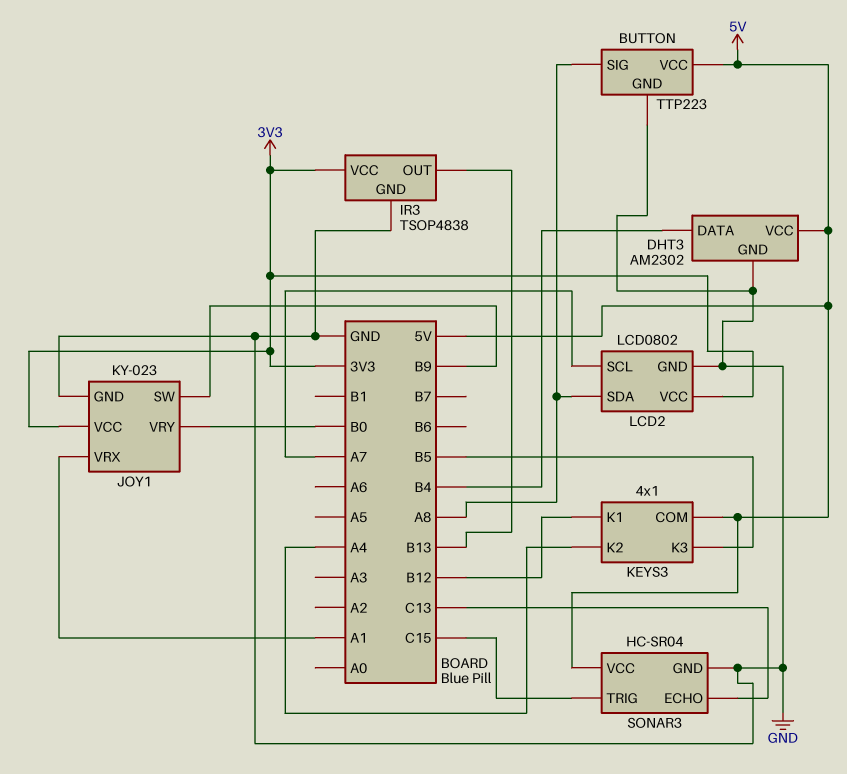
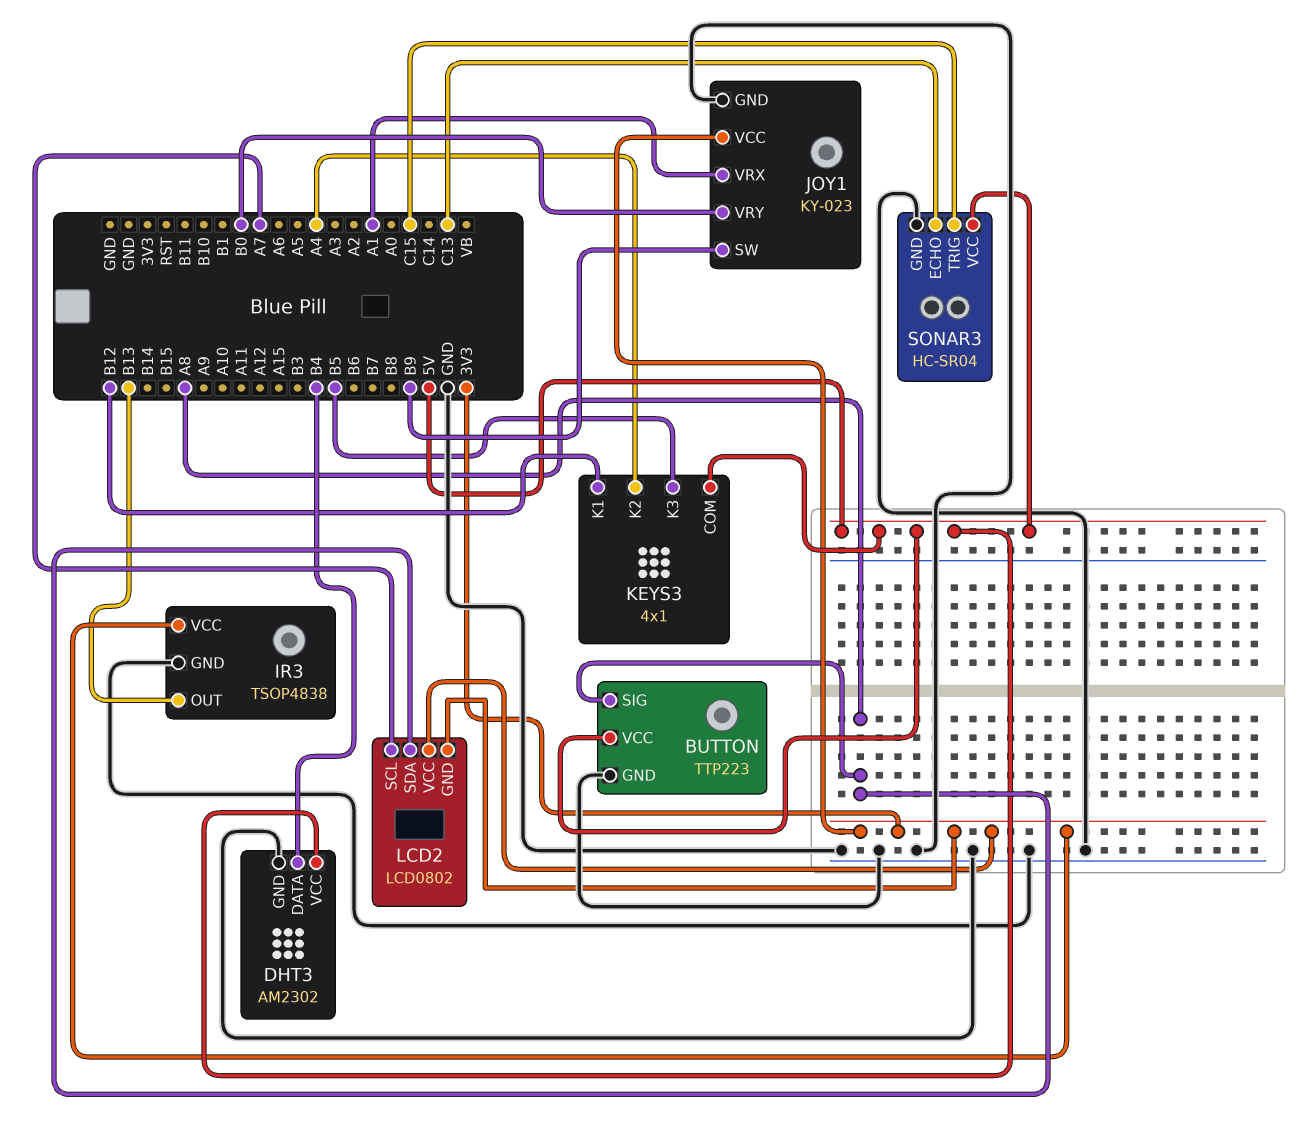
LCD2 pin GND: GND -> 3V3

